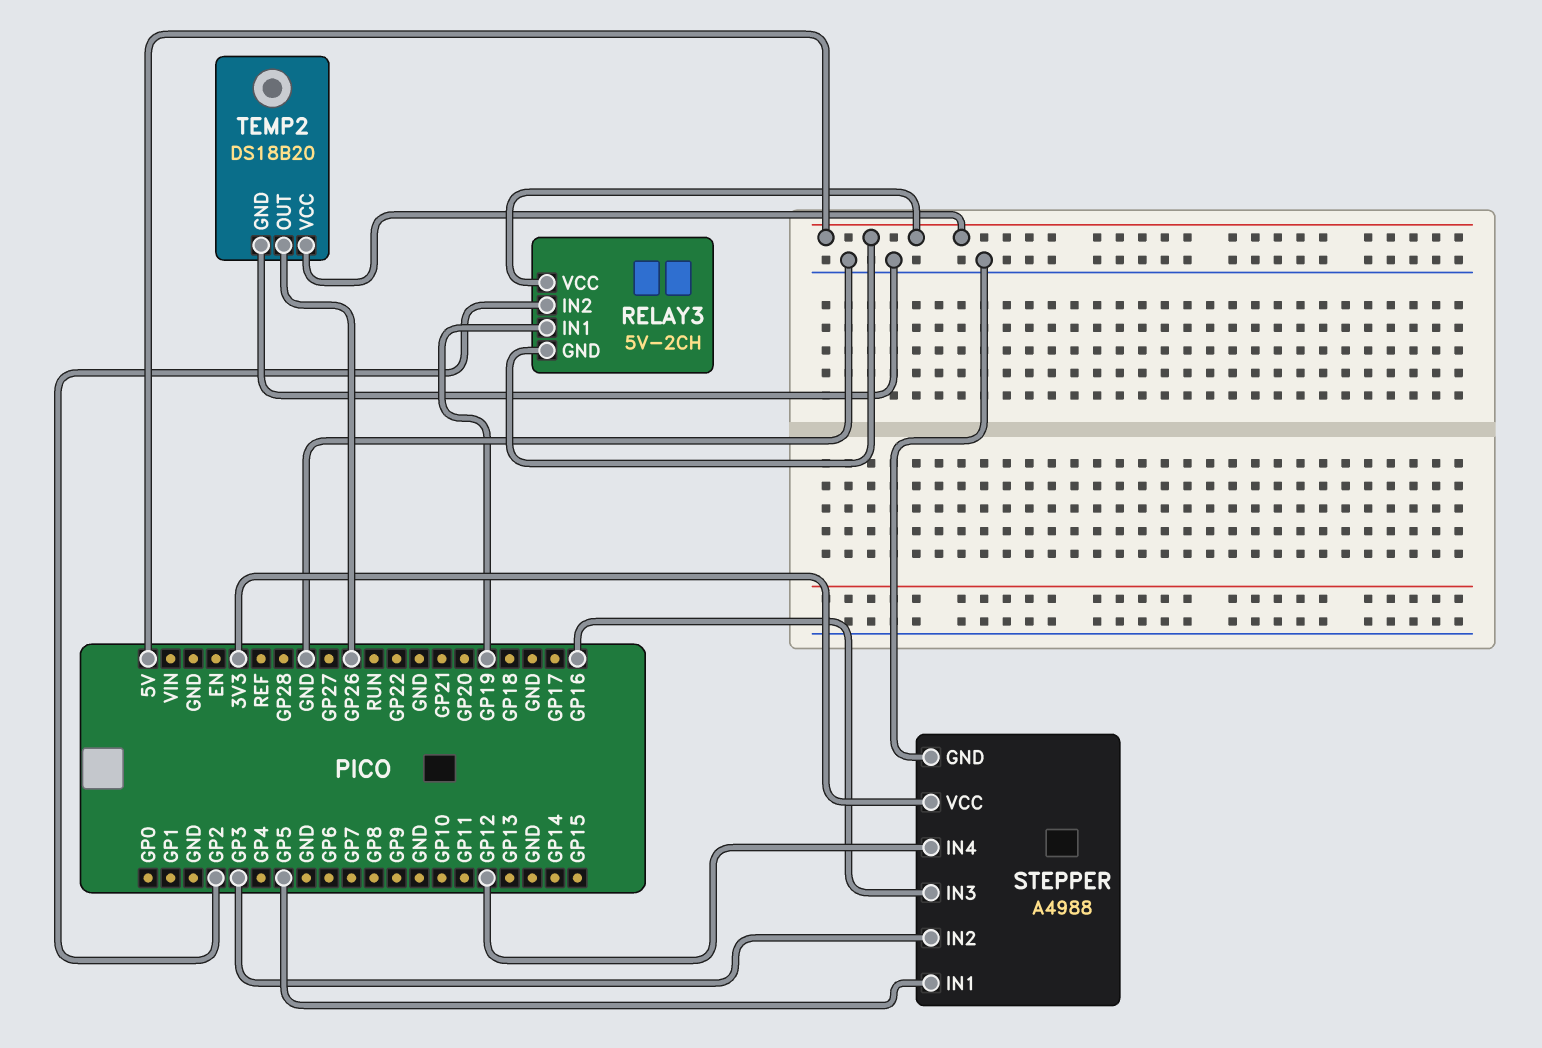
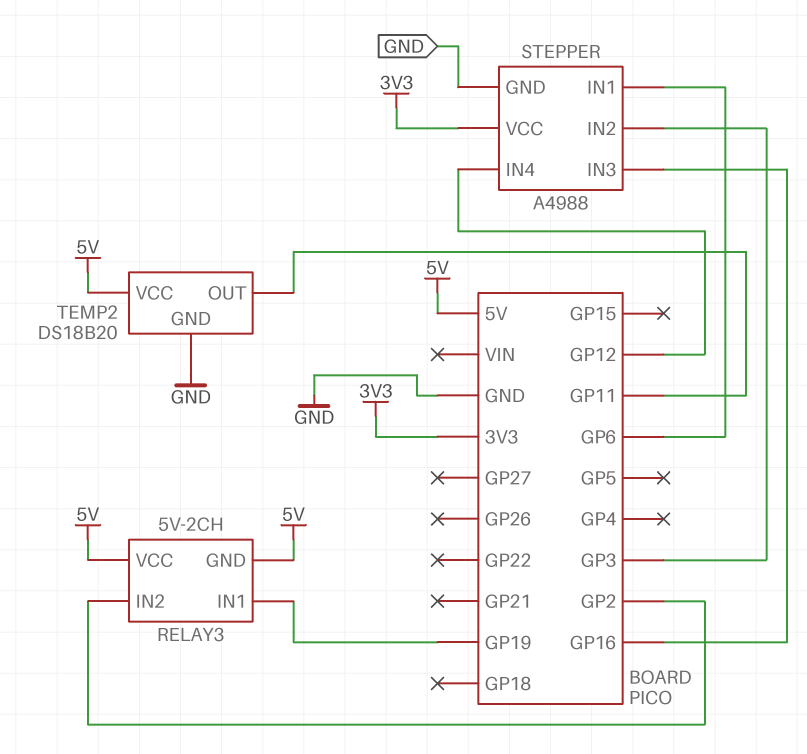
STEPPER pin IN1: GP5 -> GP6
TEMP2 pin OUT: GP26 -> GP11

